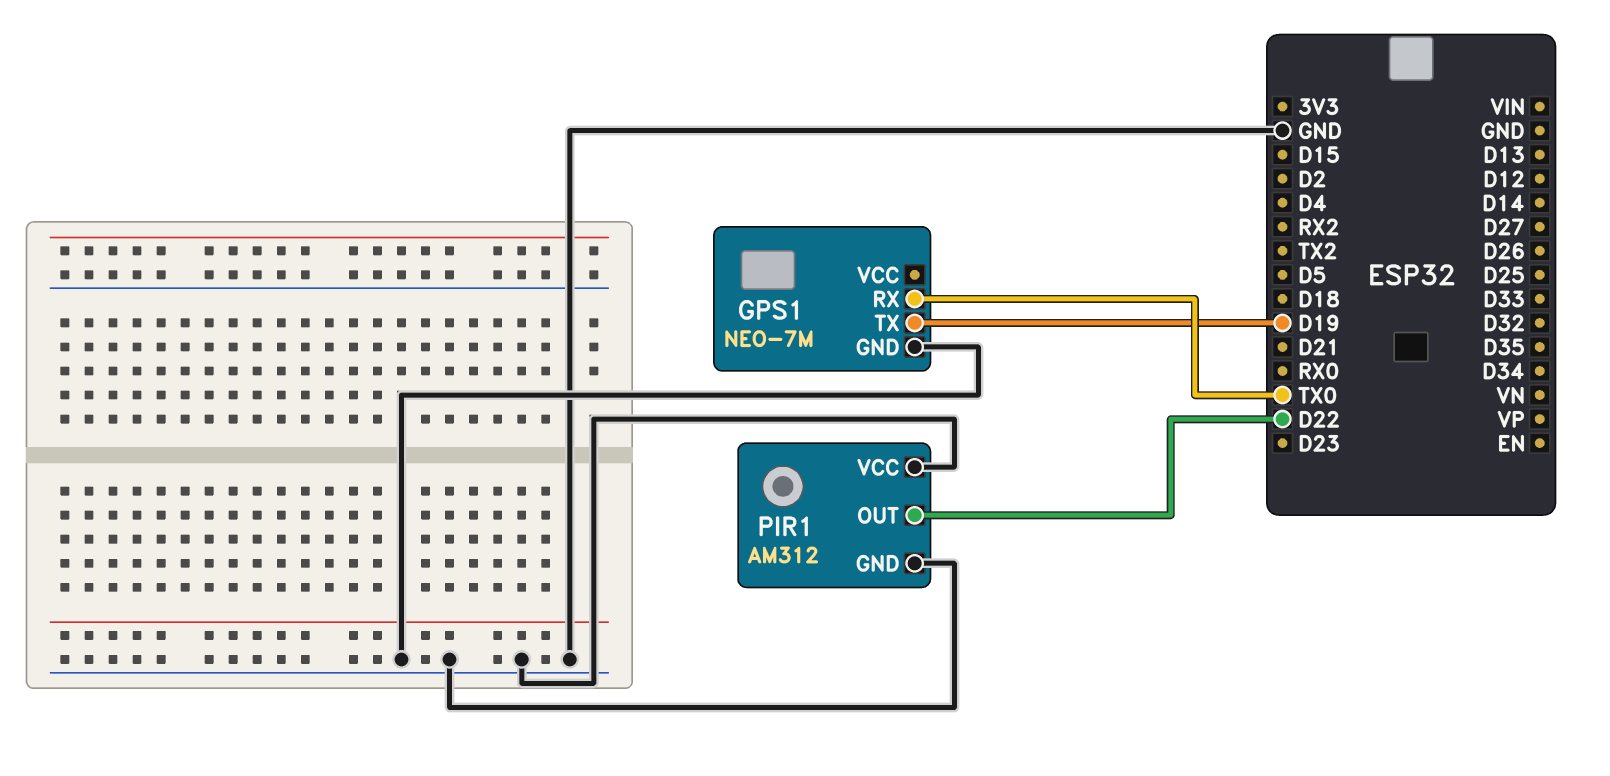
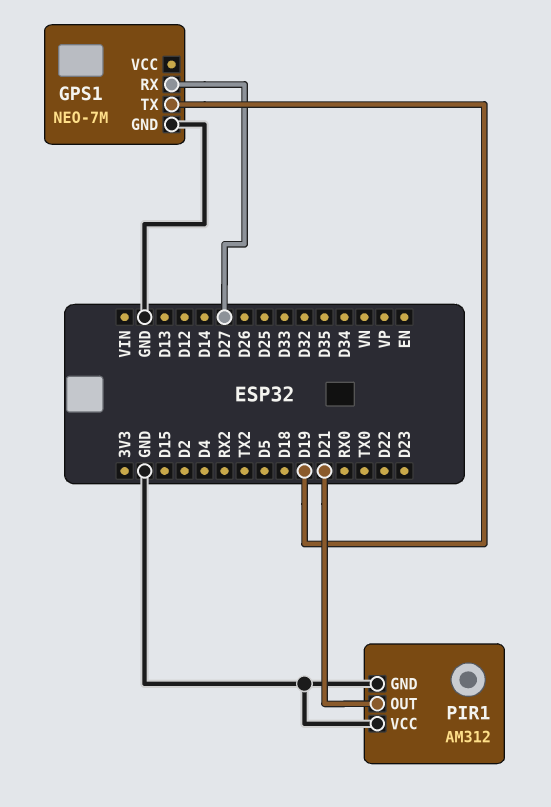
GPS1 pin RX: TX0 -> D27
PIR1 pin OUT: D22 -> D21

